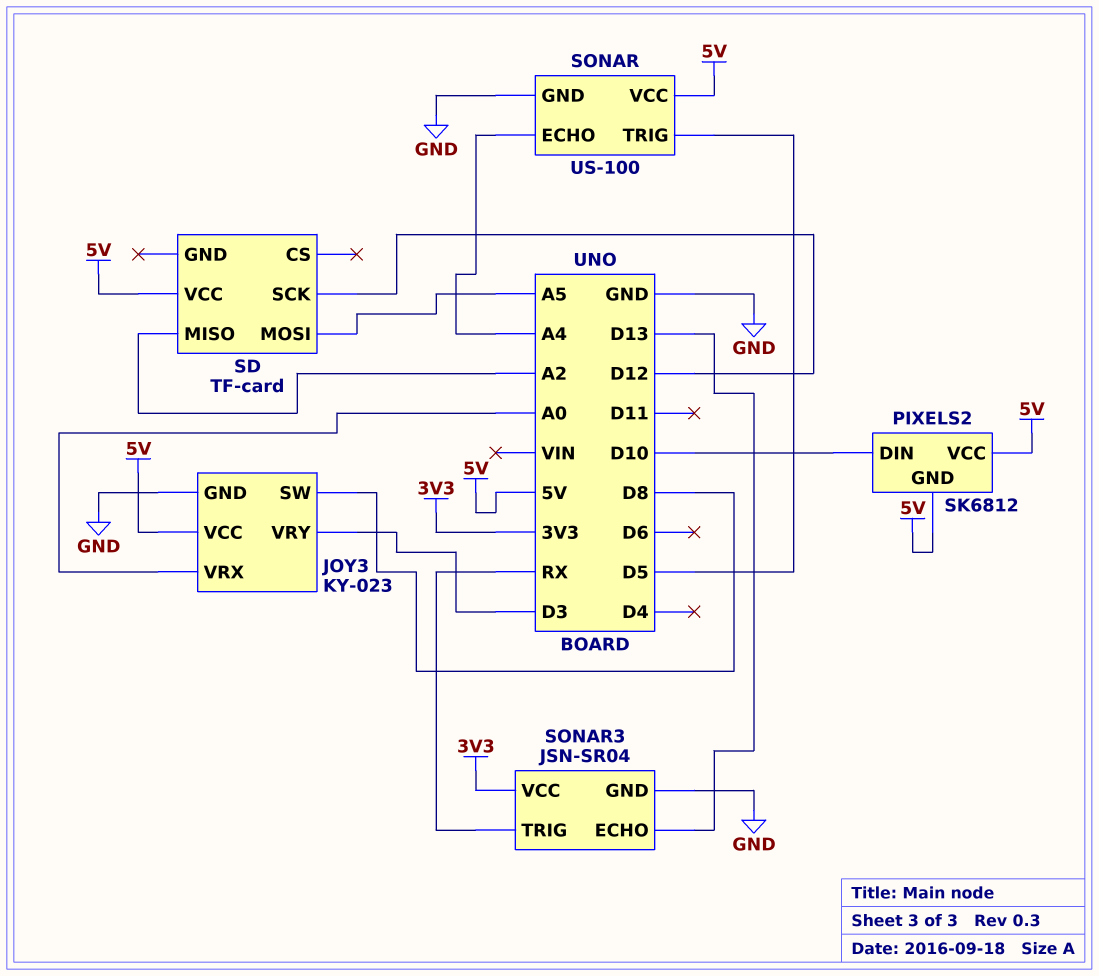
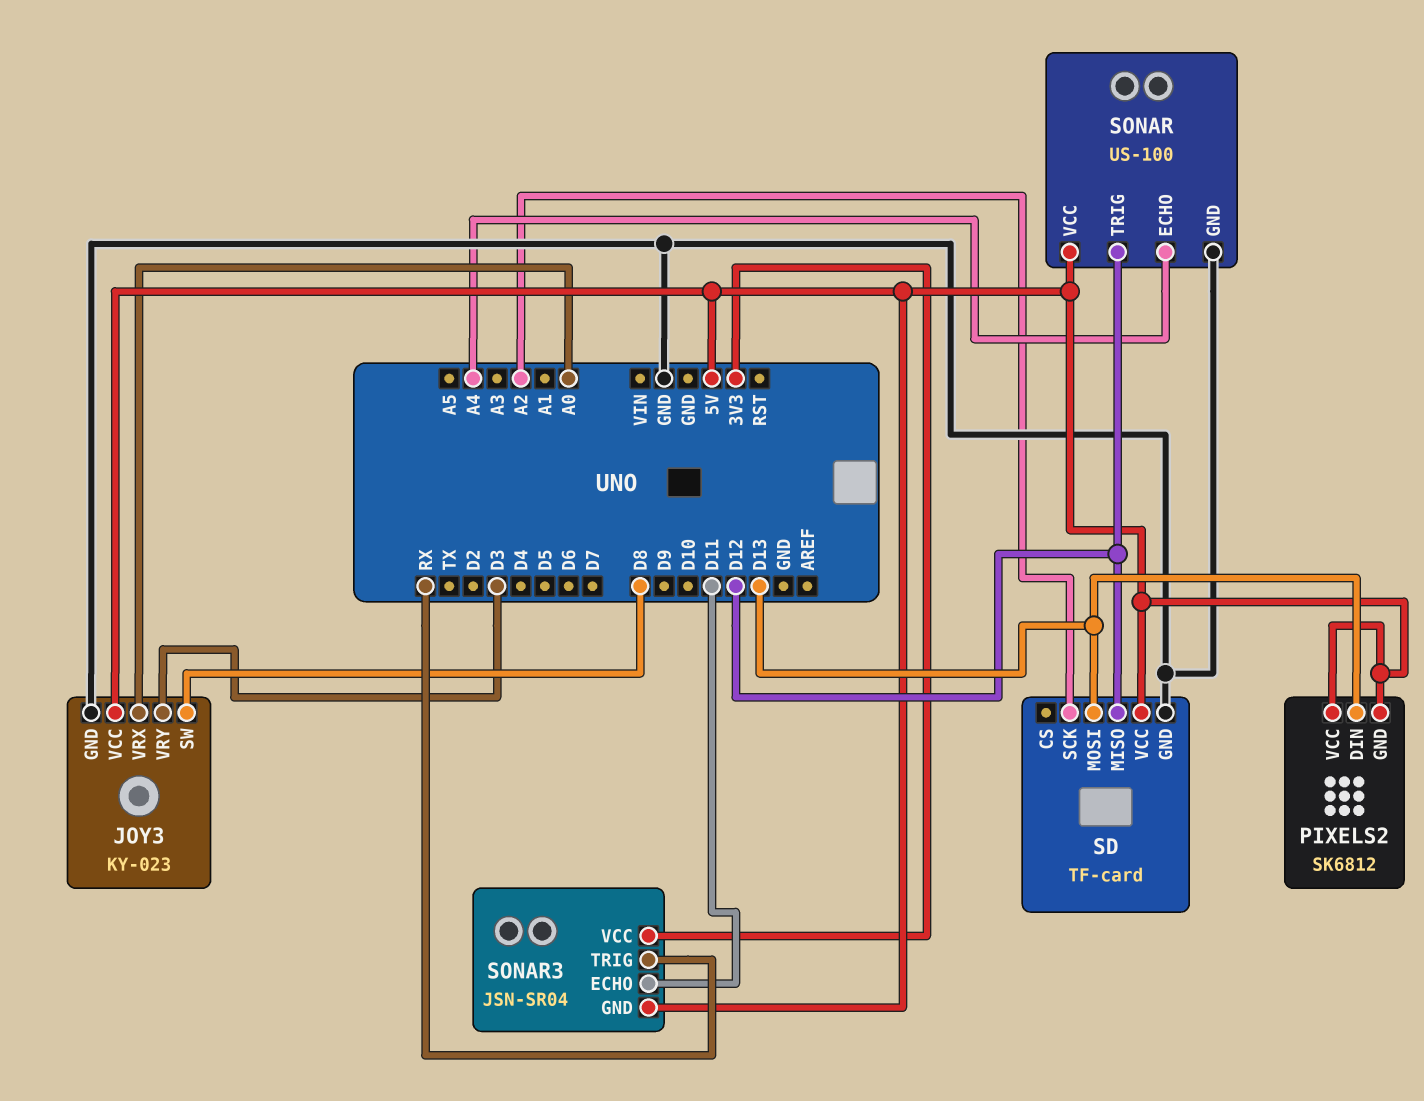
PIXELS2 pin DIN: D10 -> D13
SD pin GND: none -> GND
SD pin MISO: A2 -> D12
SD pin MOSI: A5 -> D13
SD pin SCK: D12 -> A2
SONAR pin TRIG: D5 -> D12
SONAR3 pin ECHO: D13 -> D11
SONAR3 pin GND: GND -> 5V

